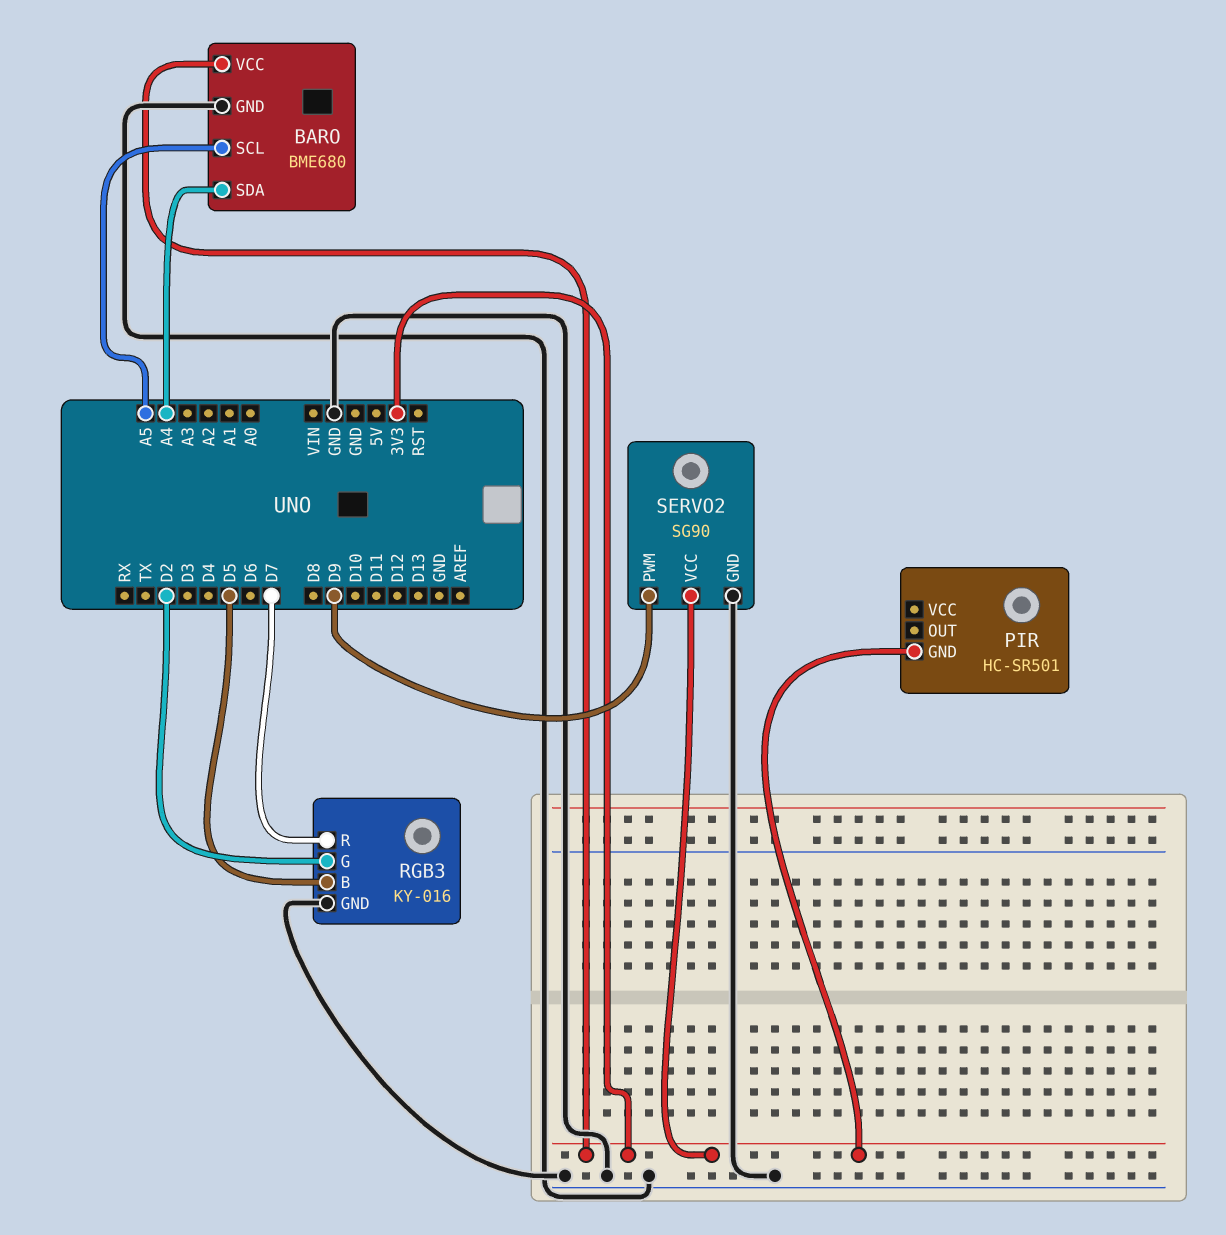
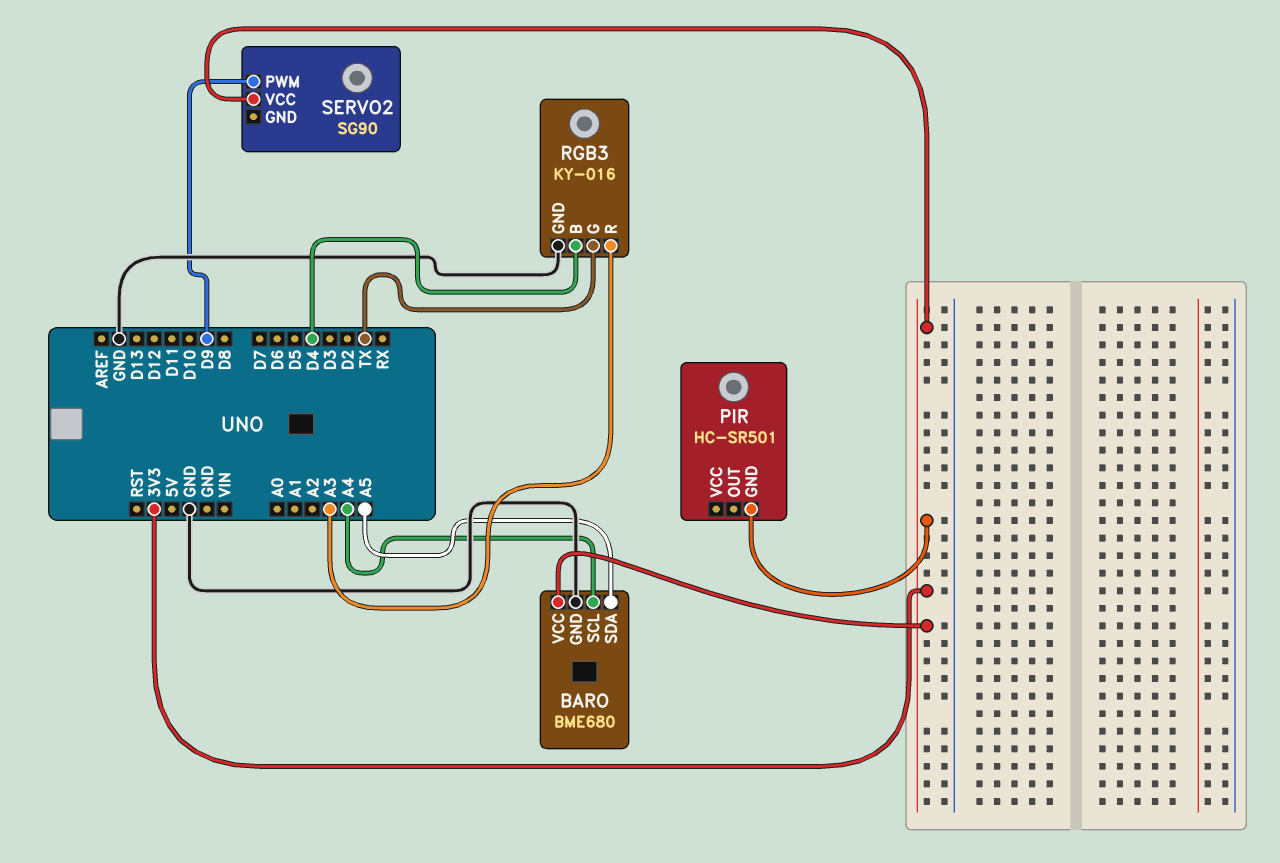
BARO pin SCL: A5 -> A4
BARO pin SDA: A4 -> A5
RGB3 pin B: D5 -> D4
RGB3 pin G: D2 -> TX
RGB3 pin R: D7 -> A3
SERVO2 pin GND: GND -> none

